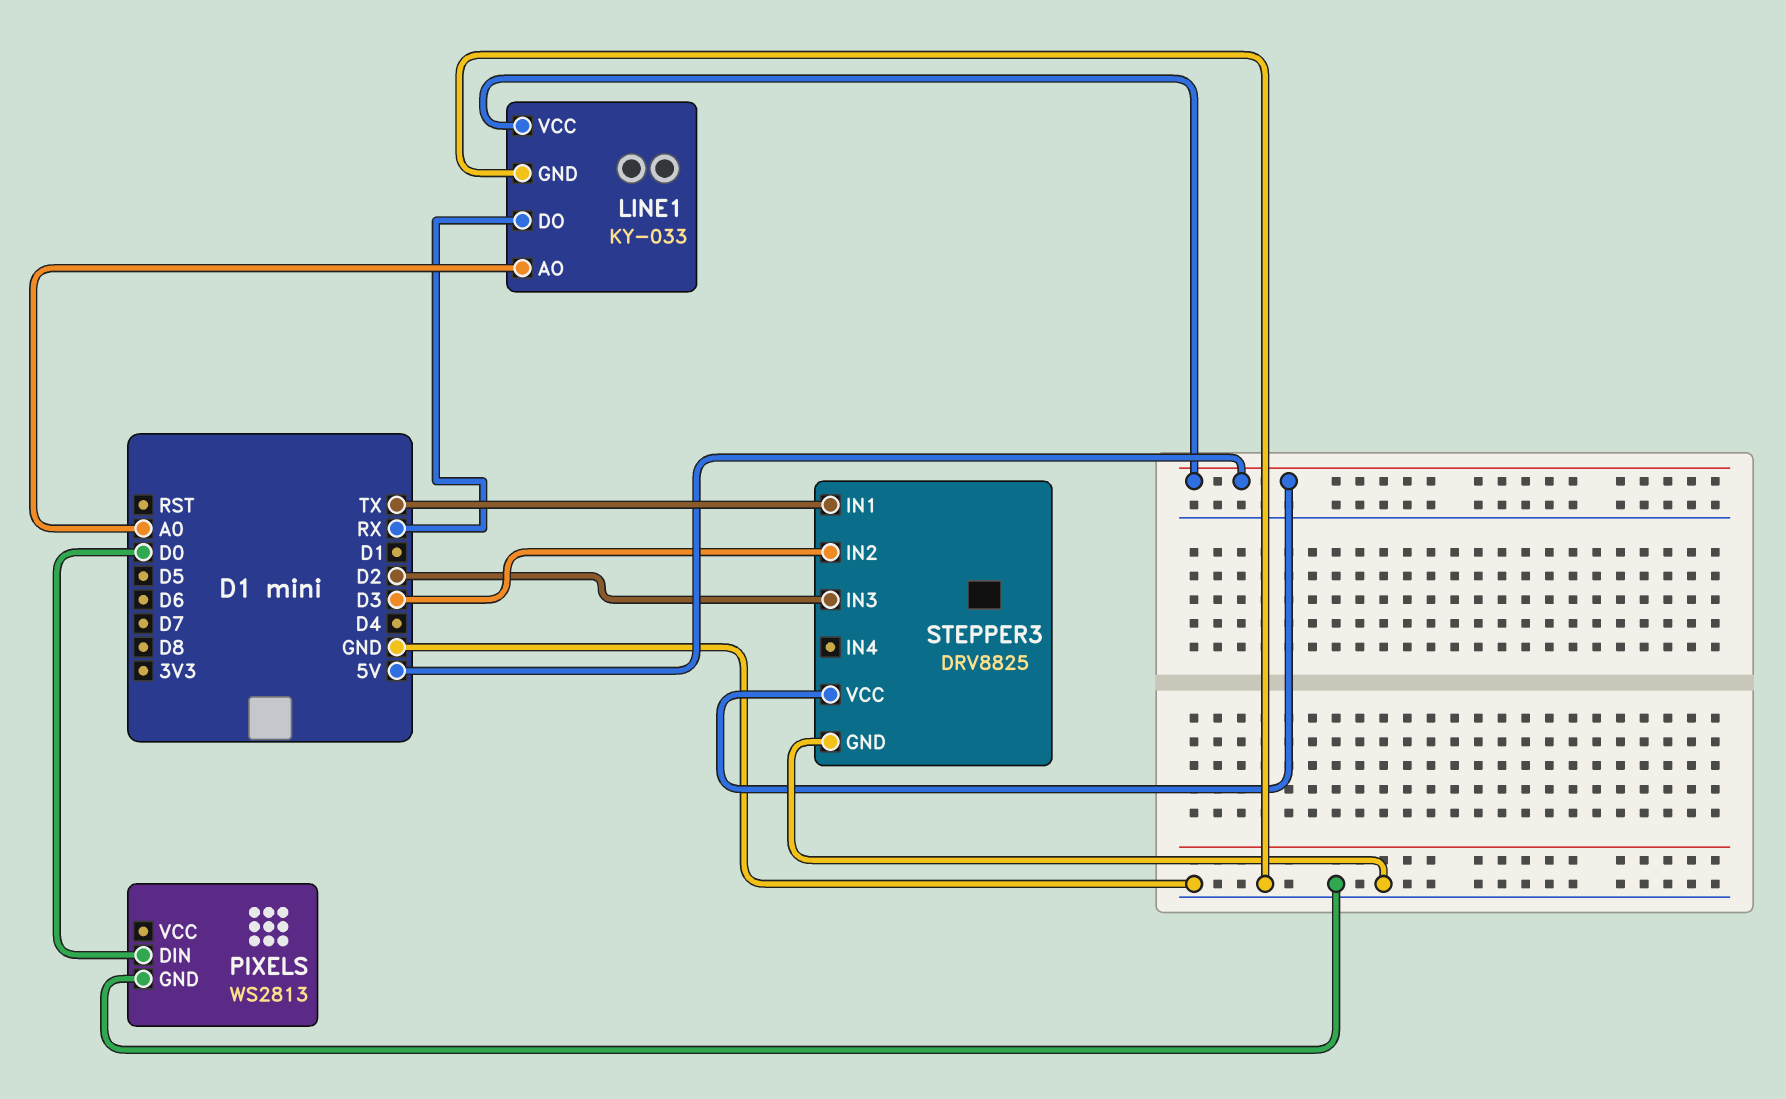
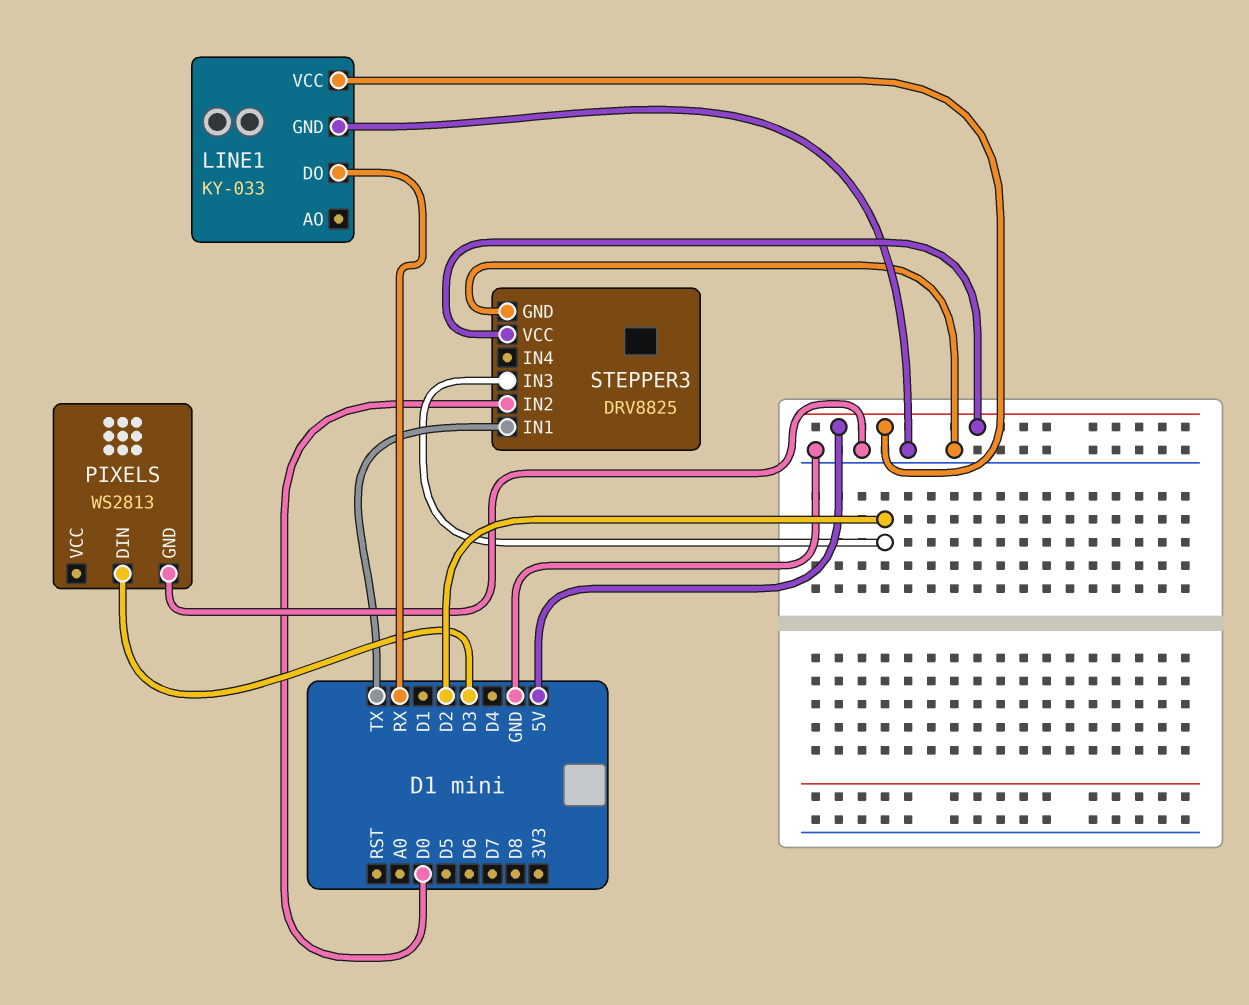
LINE1 pin AO: A0 -> none
PIXELS pin DIN: D0 -> D3
STEPPER3 pin IN2: D3 -> D0

